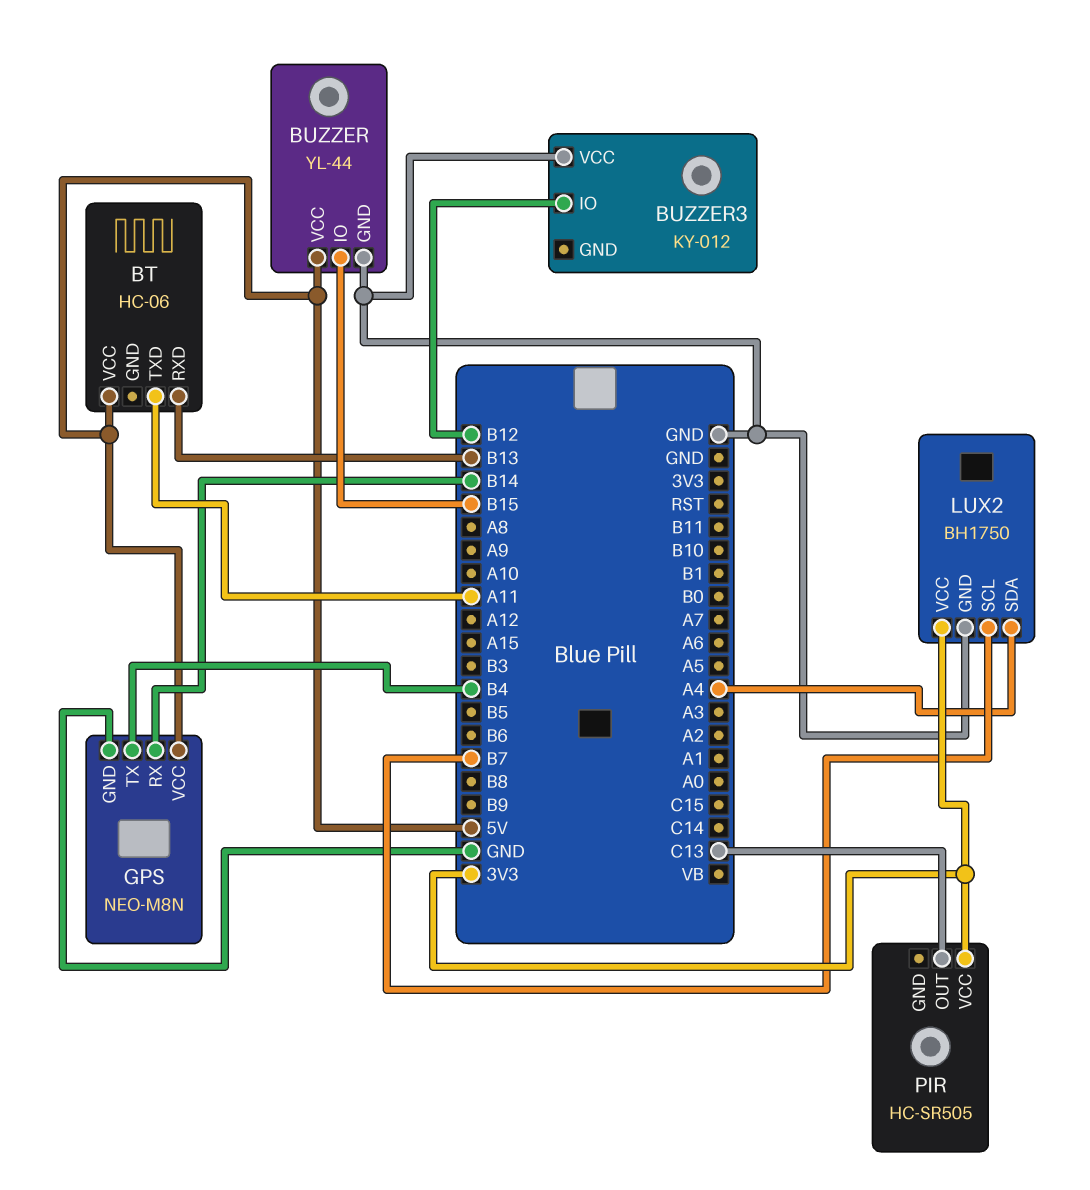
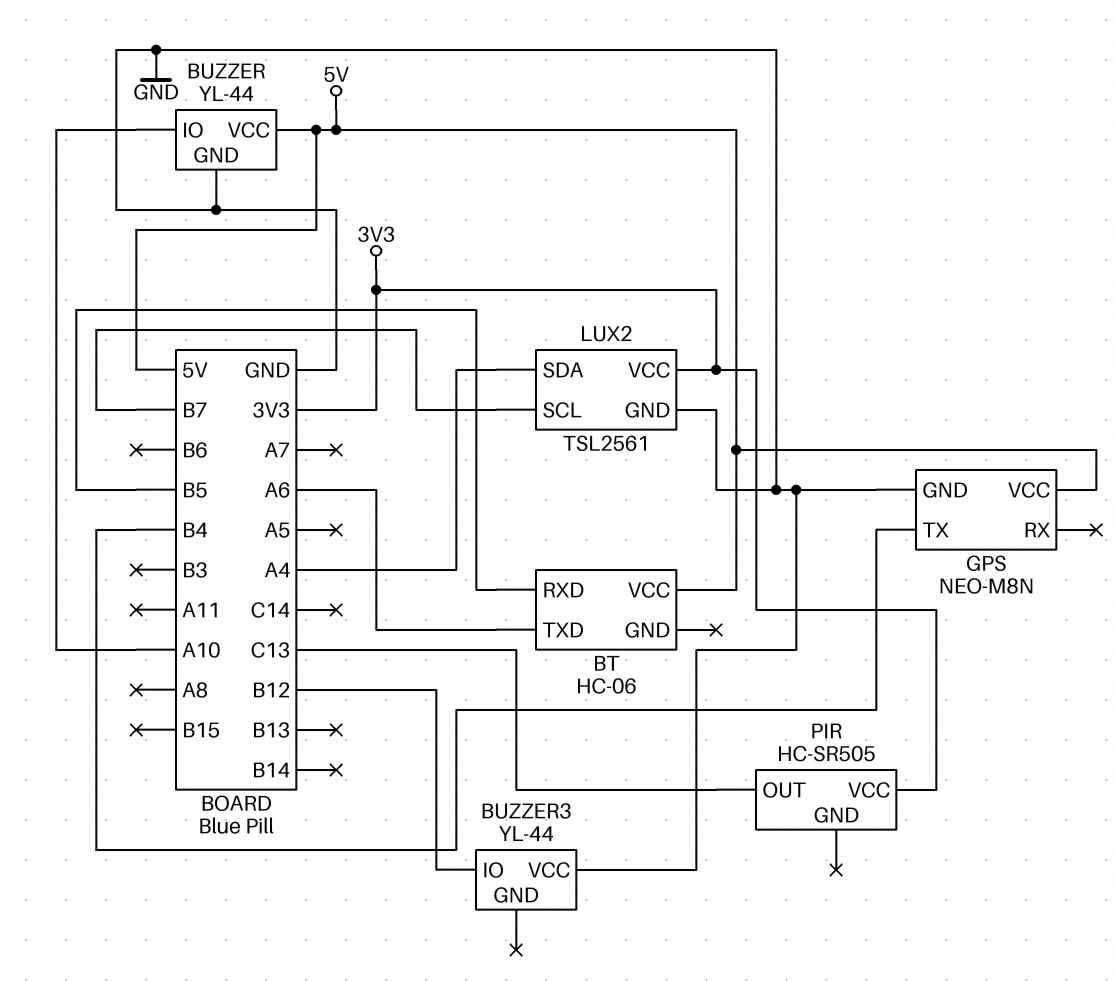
BT pin RXD: B13 -> B5
BT pin TXD: A11 -> A6
BUZZER pin IO: B15 -> A10
BUZZER3: KY-012 -> YL-44
GPS pin RX: B14 -> none
LUX2: BH1750 -> TSL2561

